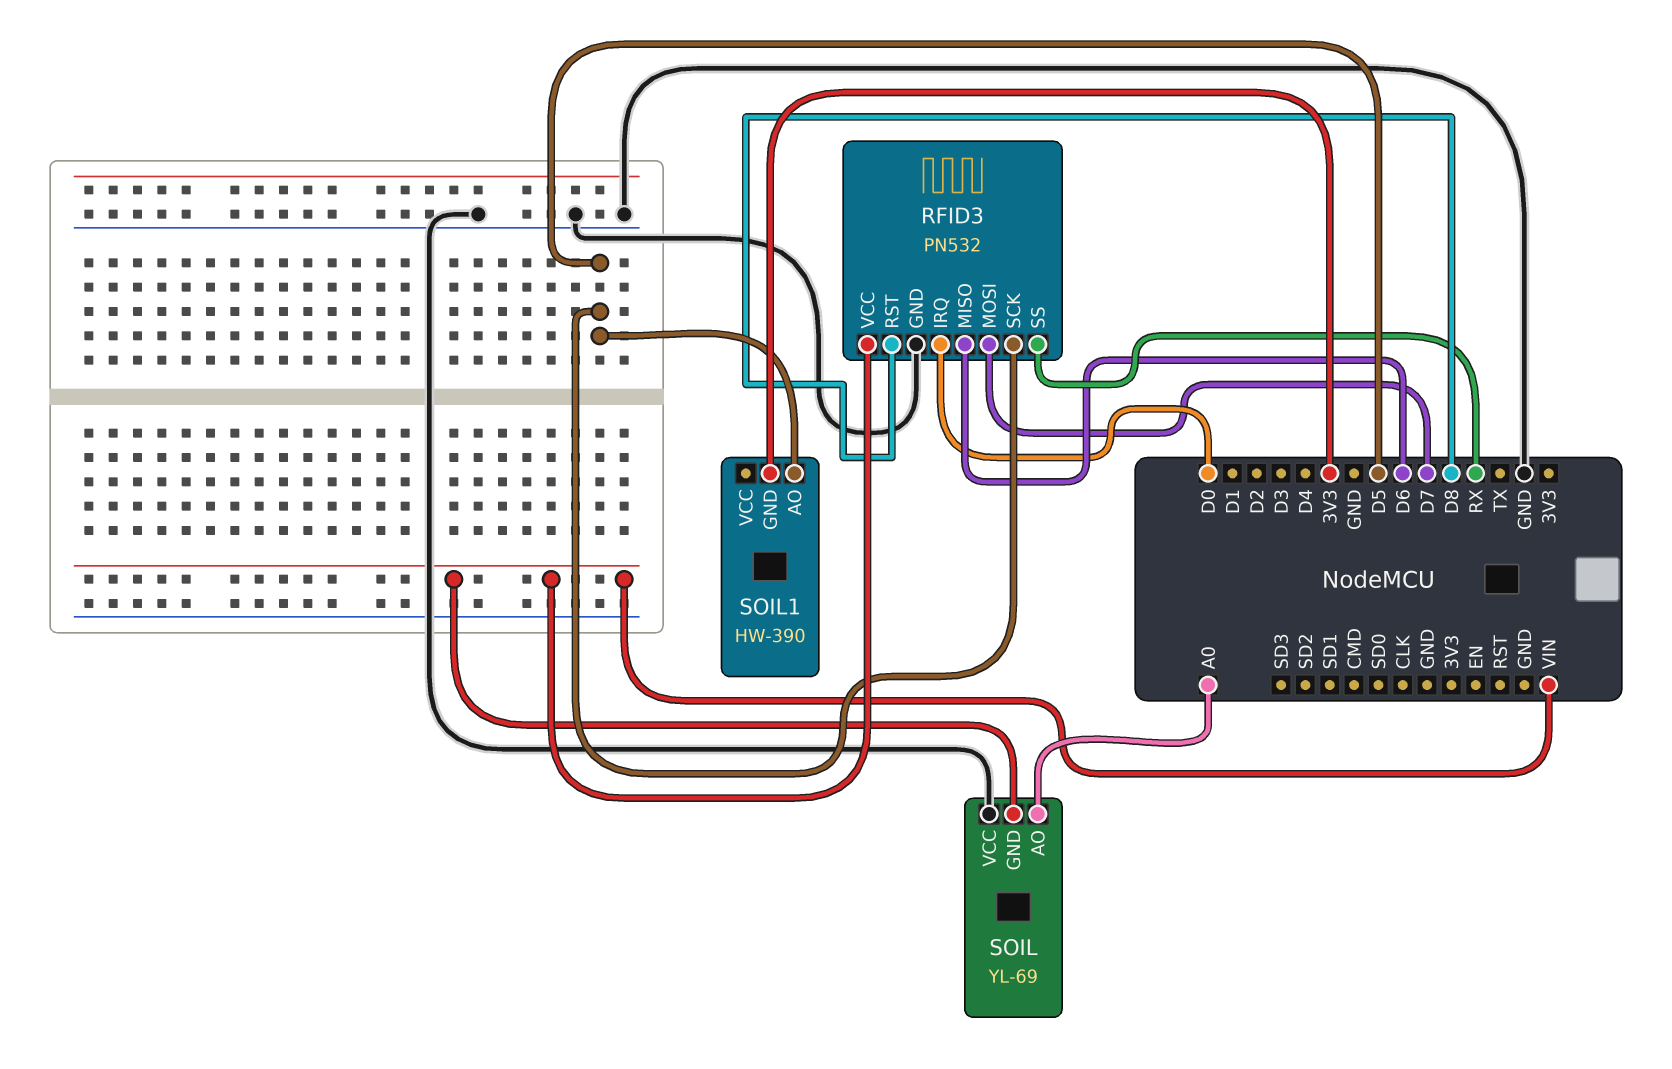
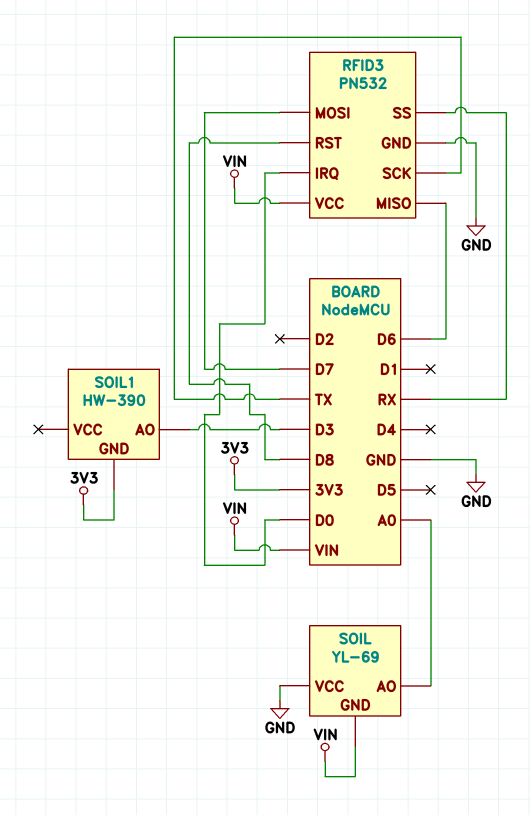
RFID3 pin SCK: D5 -> TX
SOIL1 pin AO: D5 -> D3

